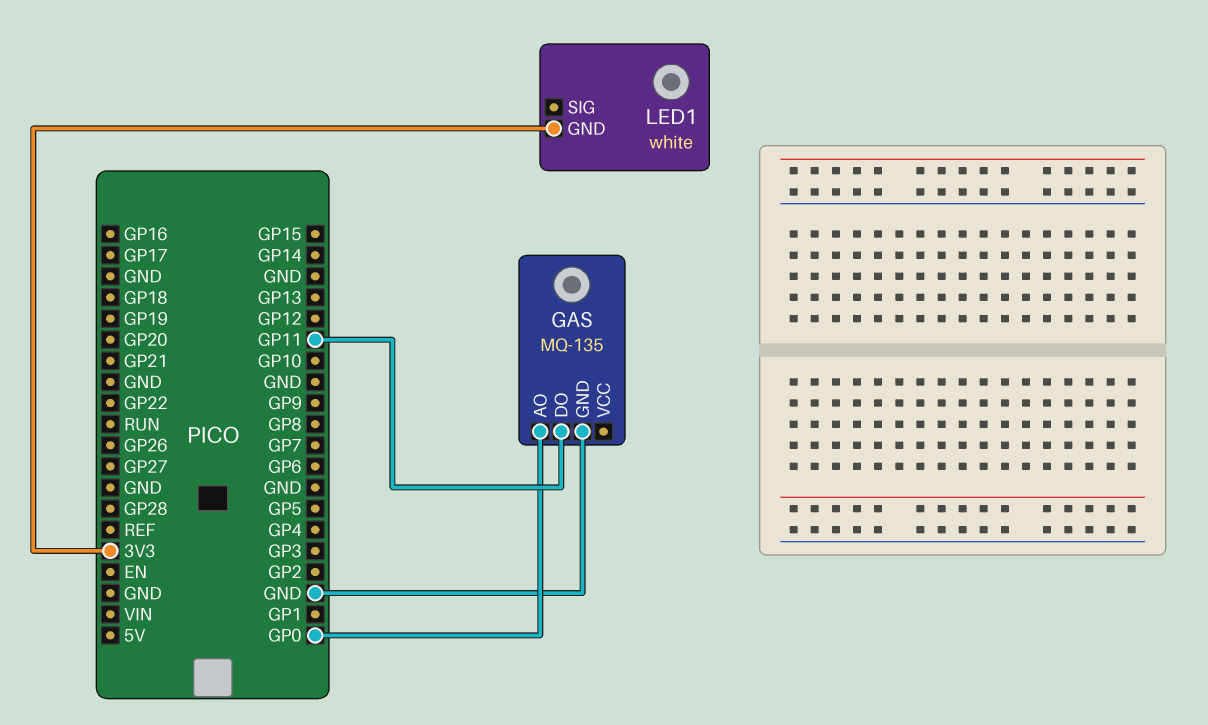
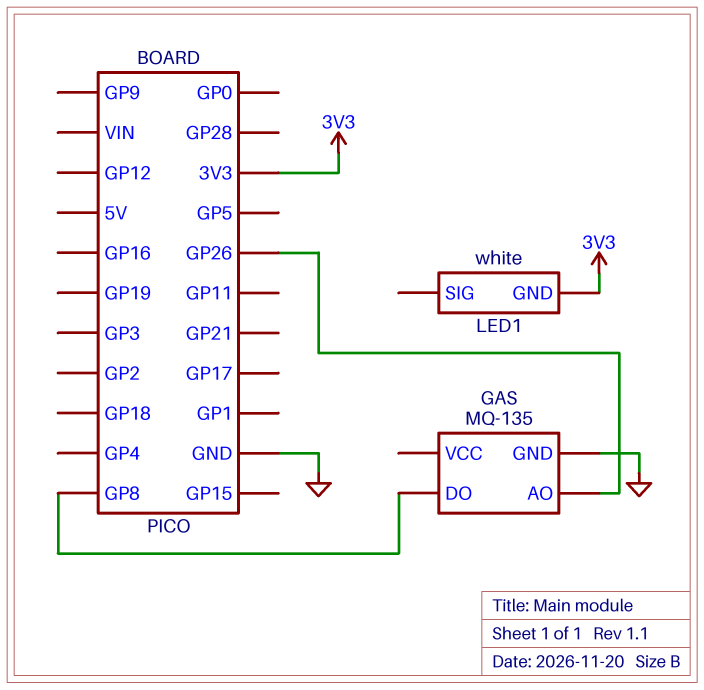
GAS pin AO: GP0 -> GP26
GAS pin DO: GP11 -> GP8

